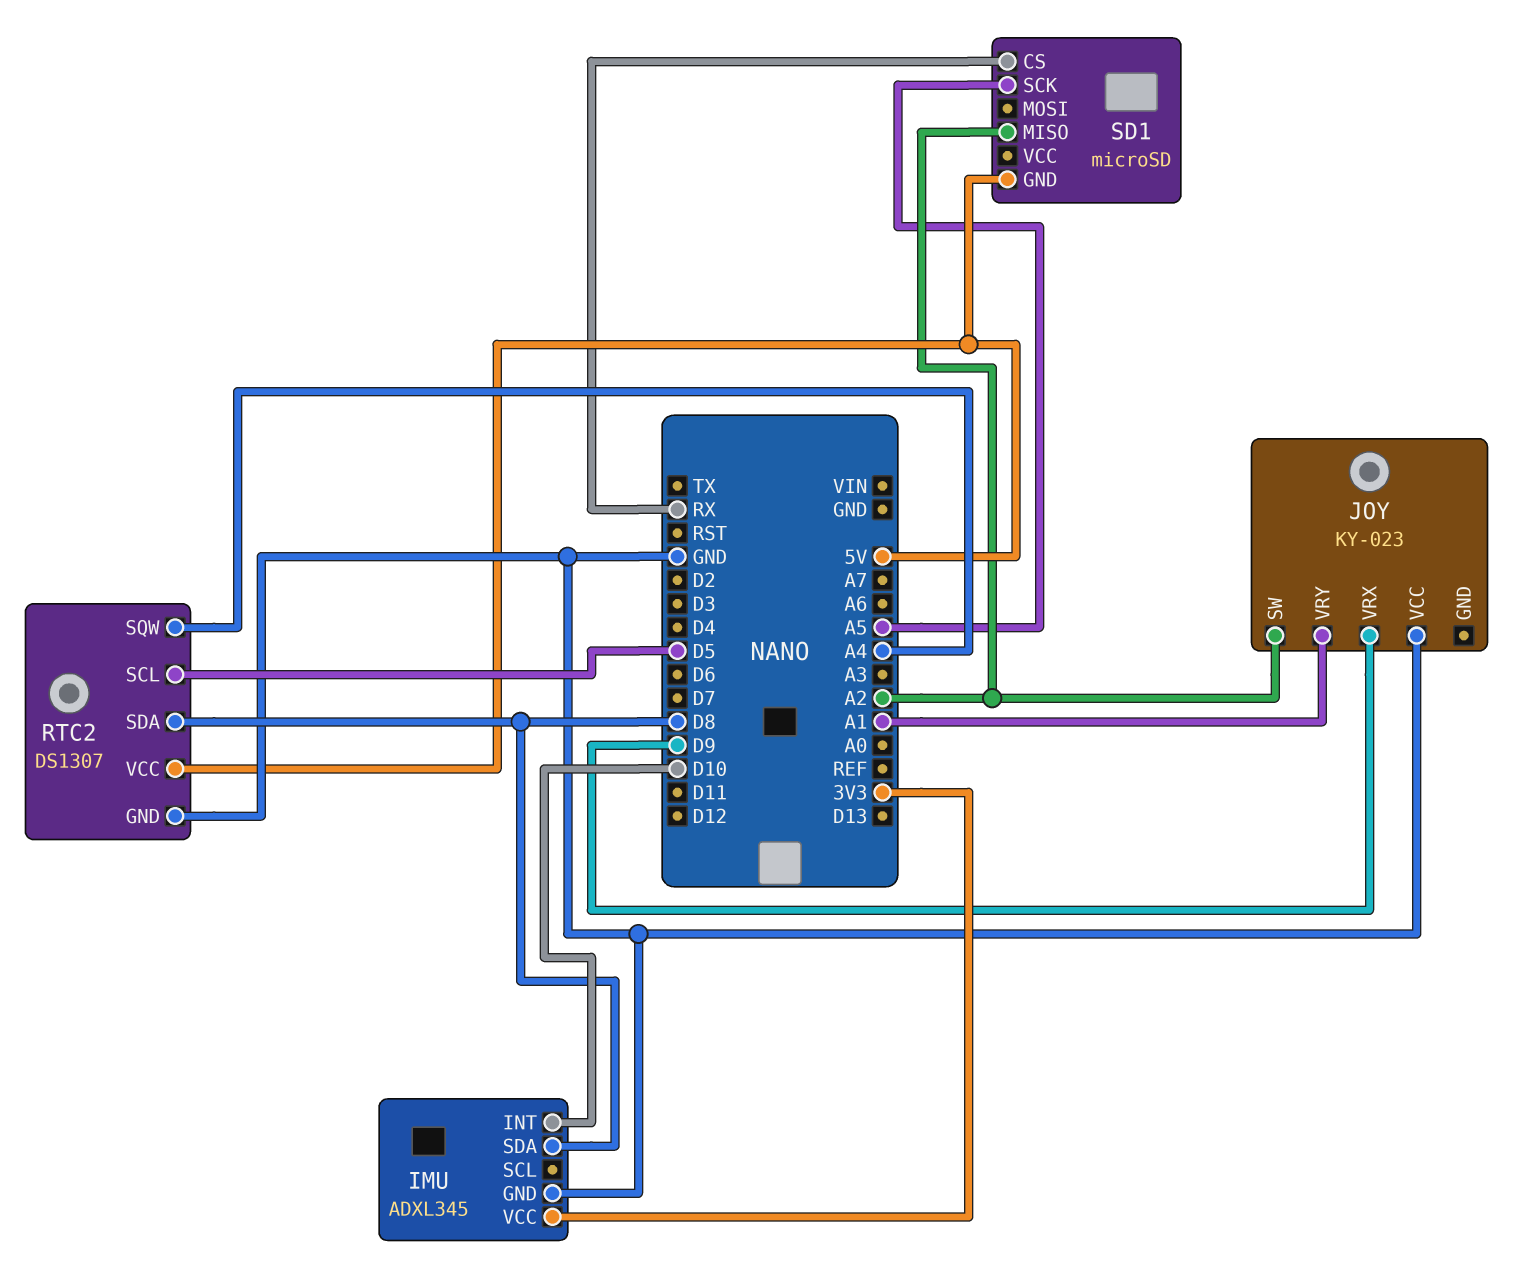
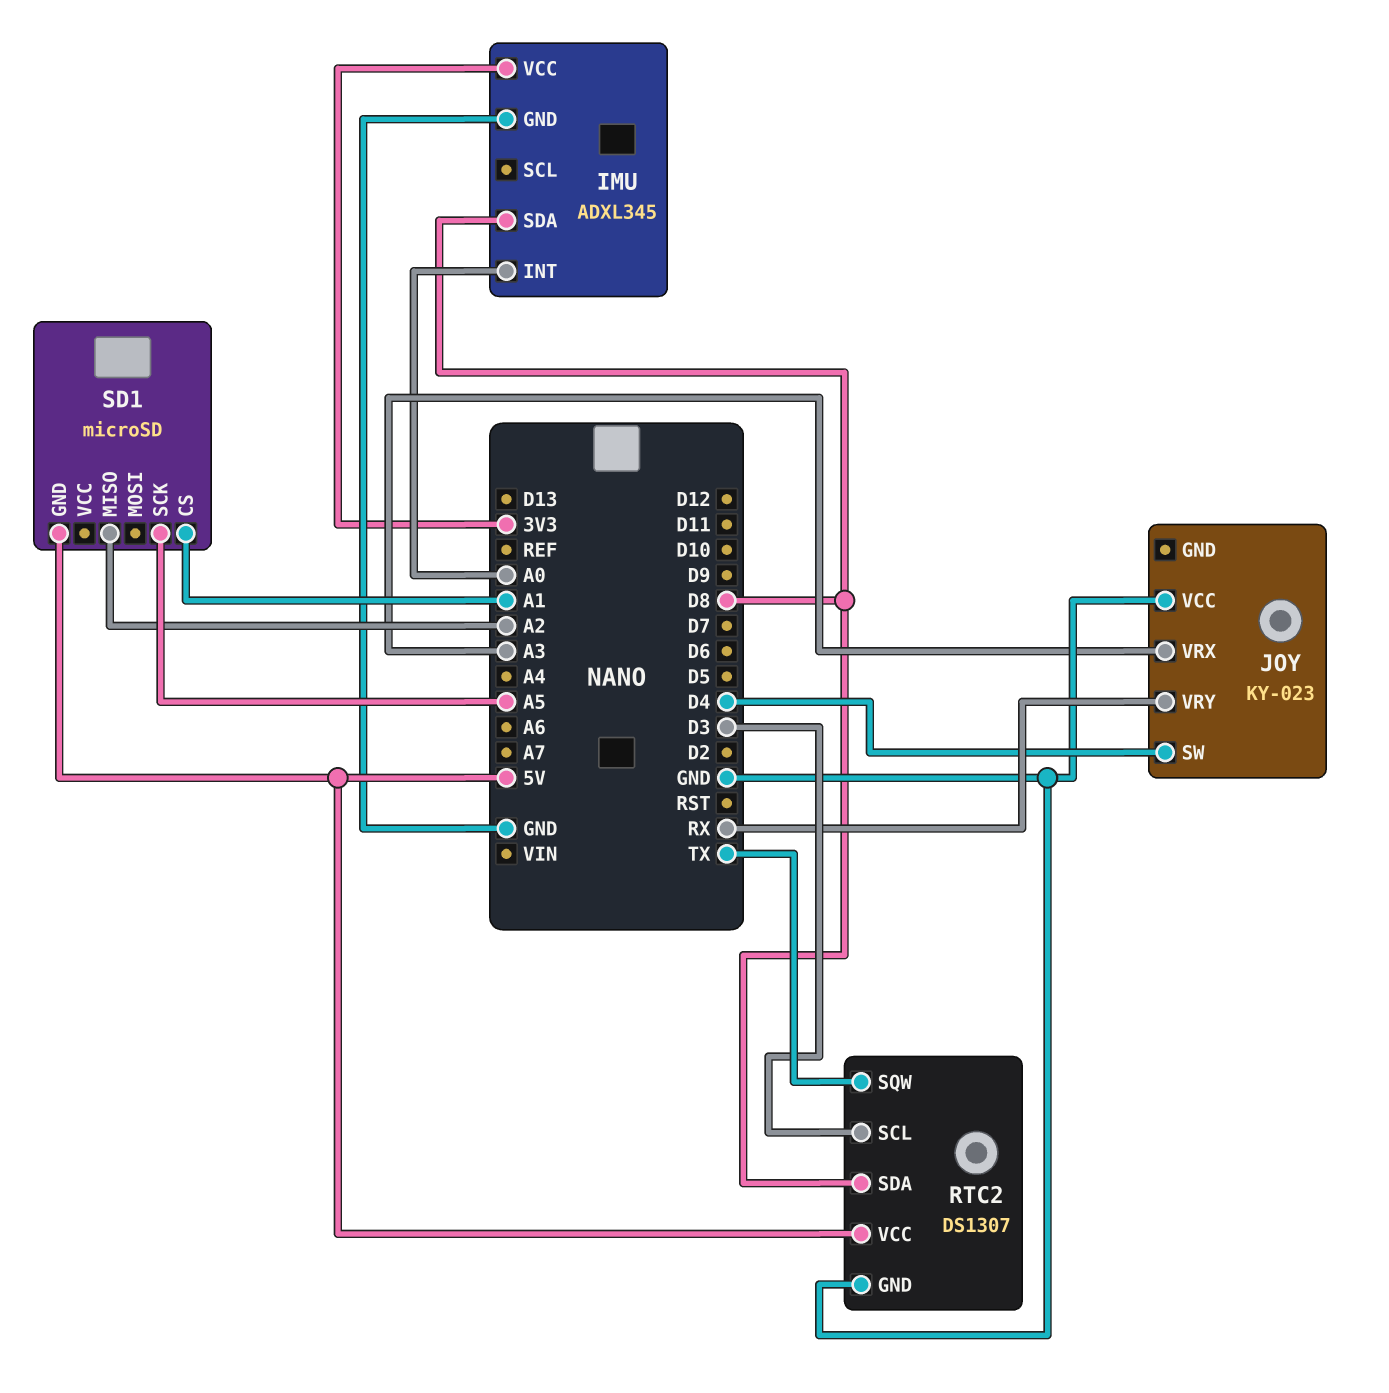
IMU pin INT: D10 -> A0
JOY pin SW: A2 -> D4
JOY pin VRX: D9 -> A3
JOY pin VRY: A1 -> RX
RTC2 pin SCL: D5 -> D3
RTC2 pin SQW: A4 -> TX
SD1 pin CS: RX -> A1

